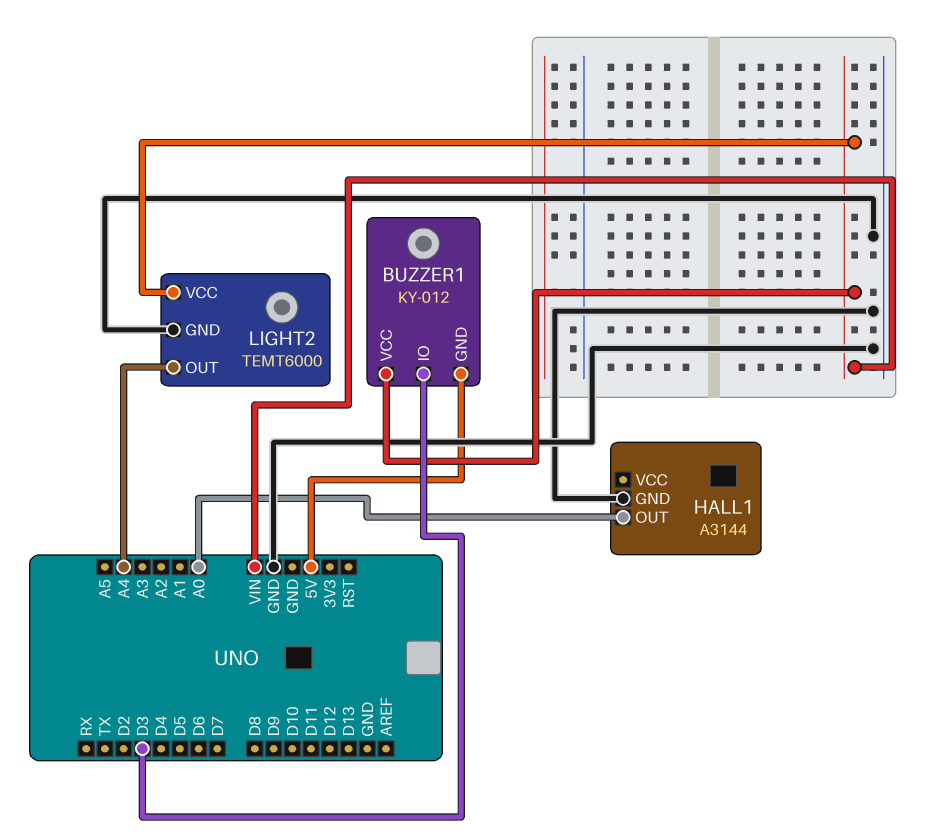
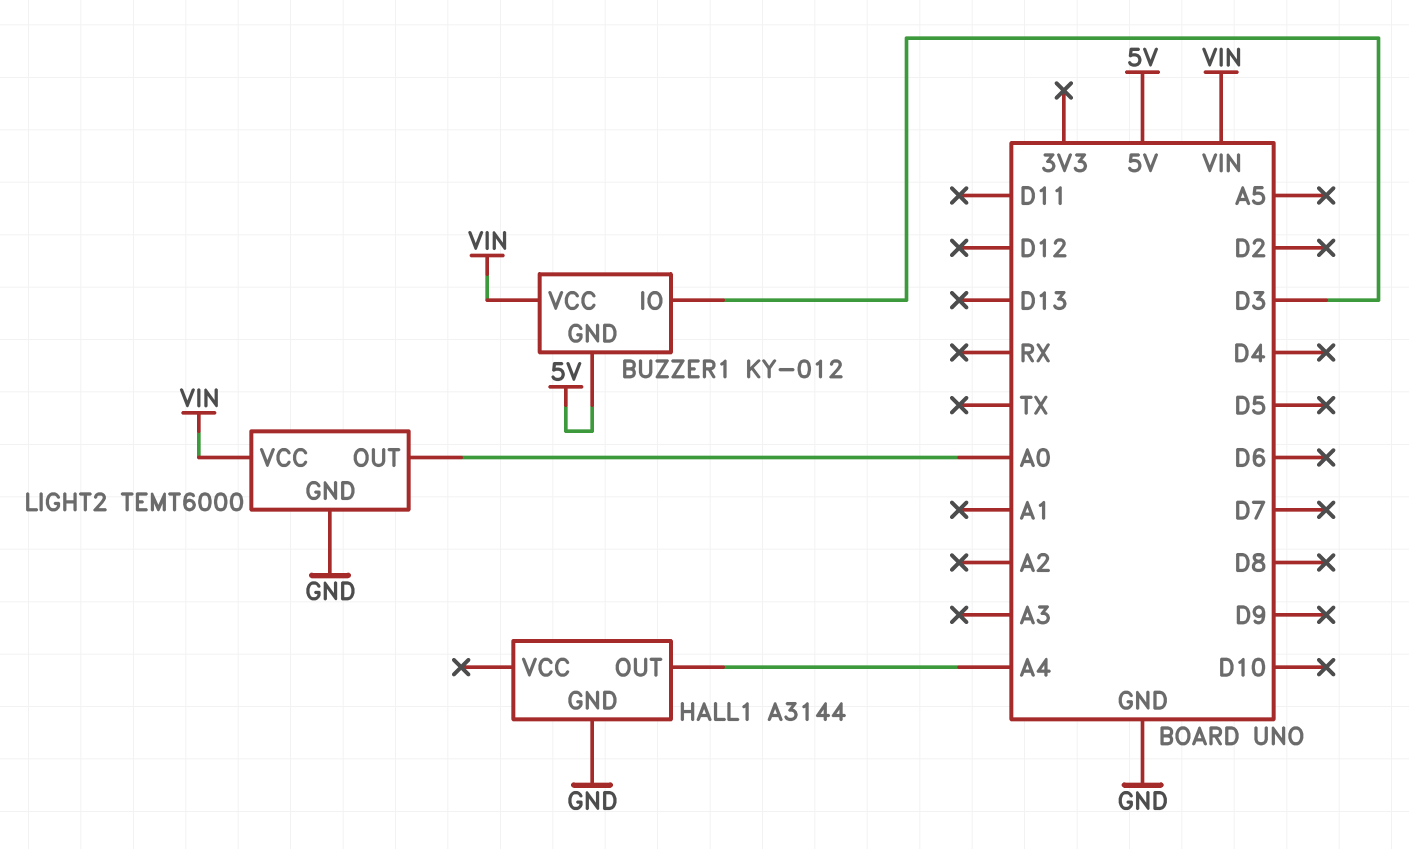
HALL1 pin OUT: A0 -> A4
LIGHT2 pin OUT: A4 -> A0

